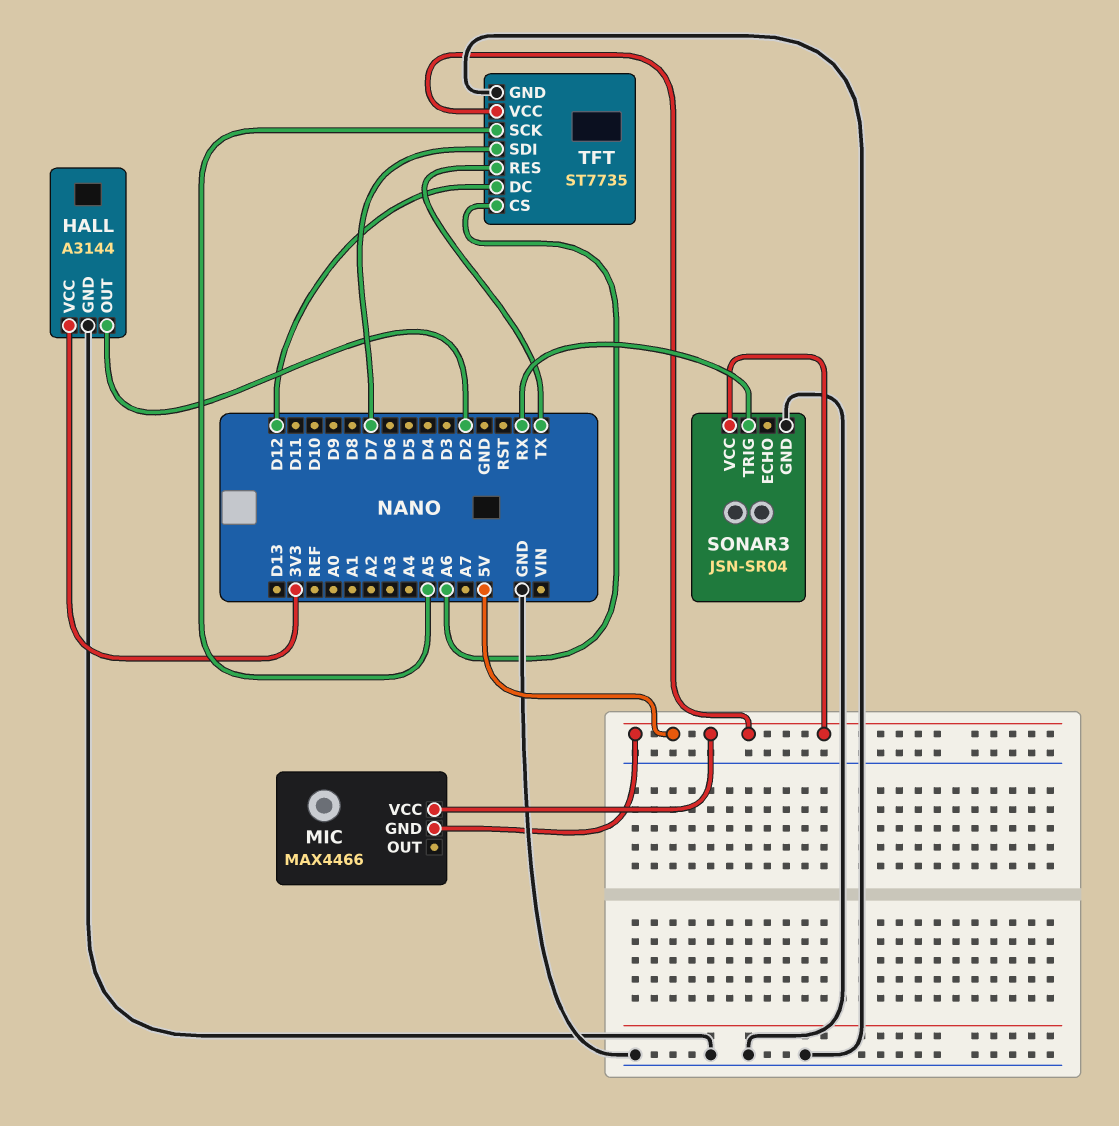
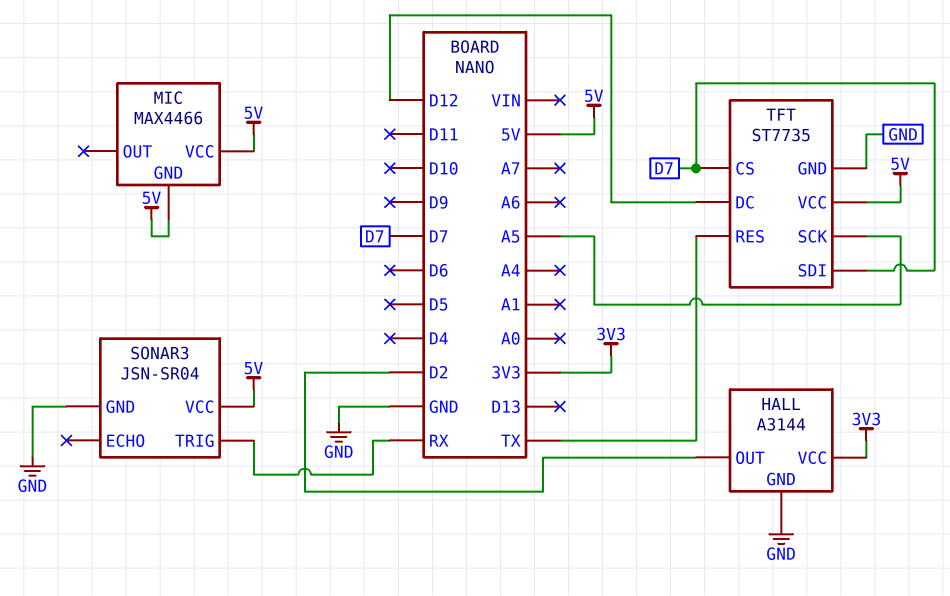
TFT pin CS: A6 -> D7

